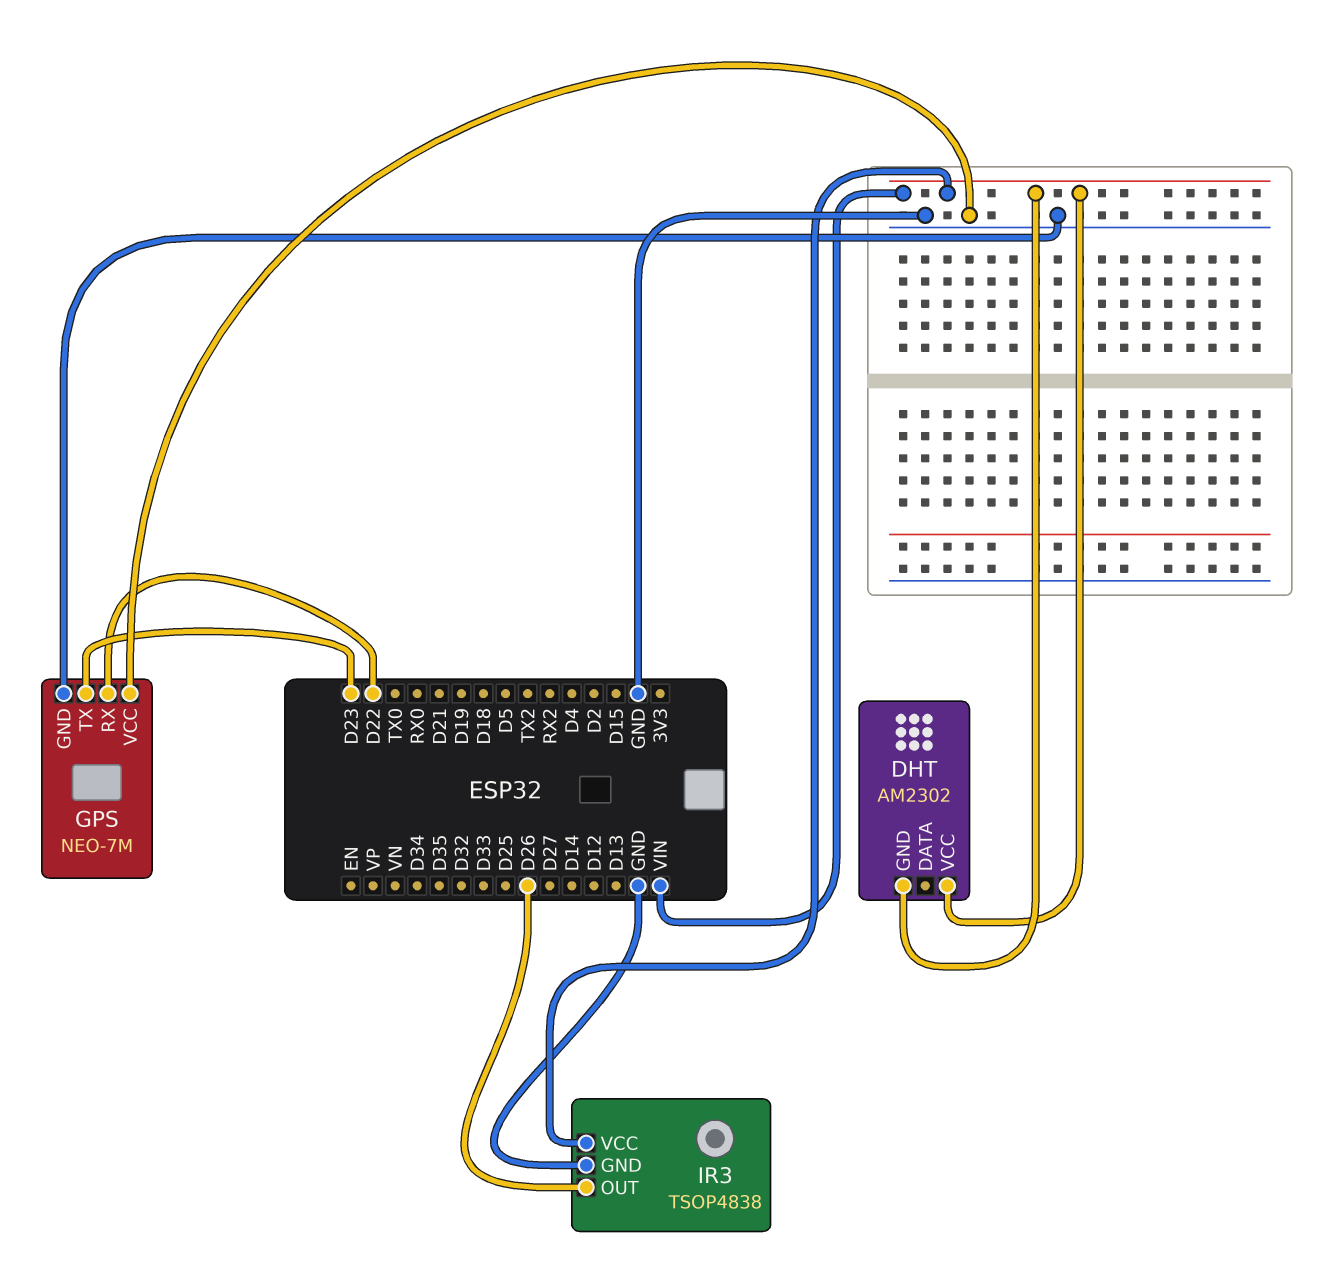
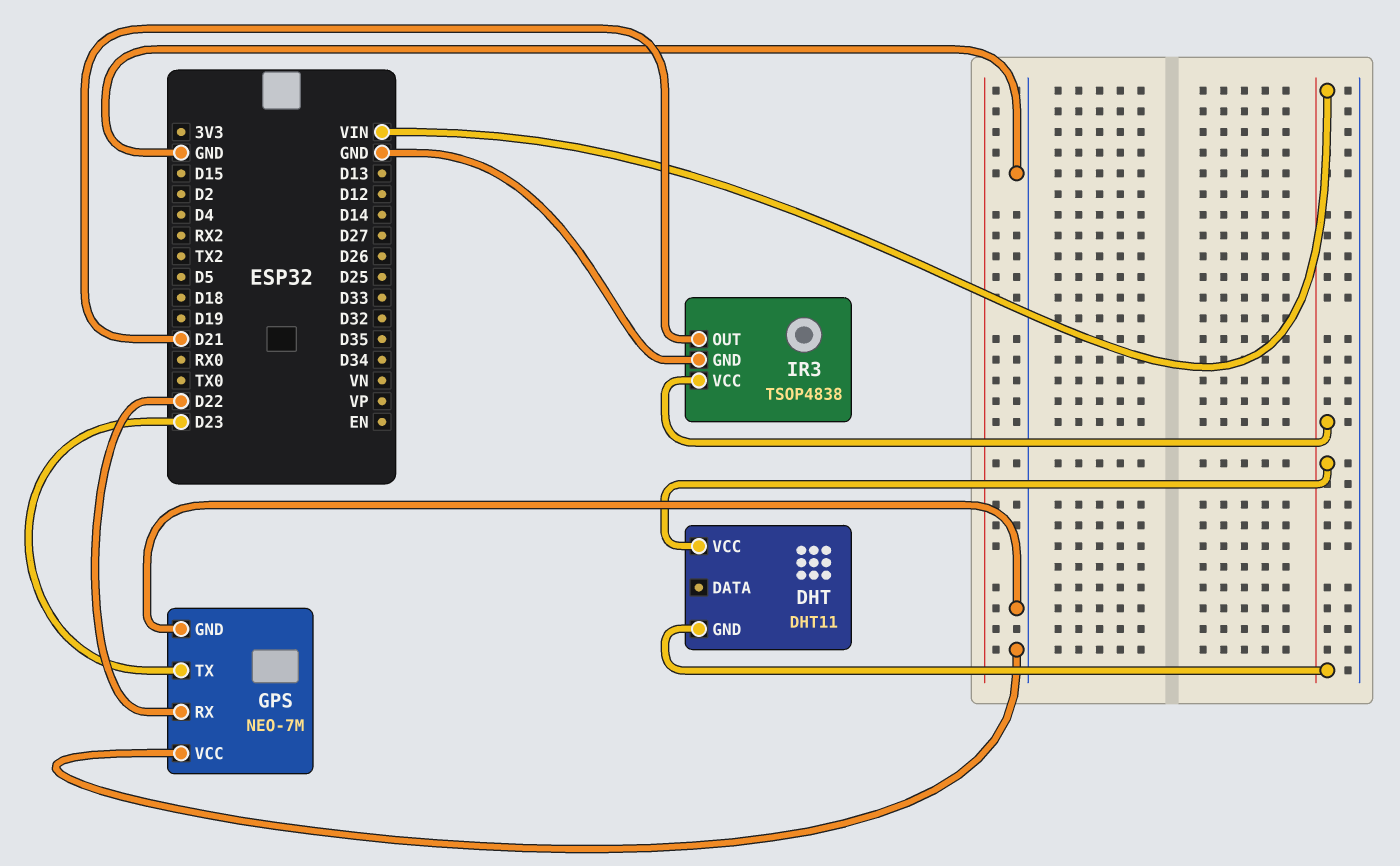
DHT: AM2302 -> DHT11
IR3 pin OUT: D26 -> D21

